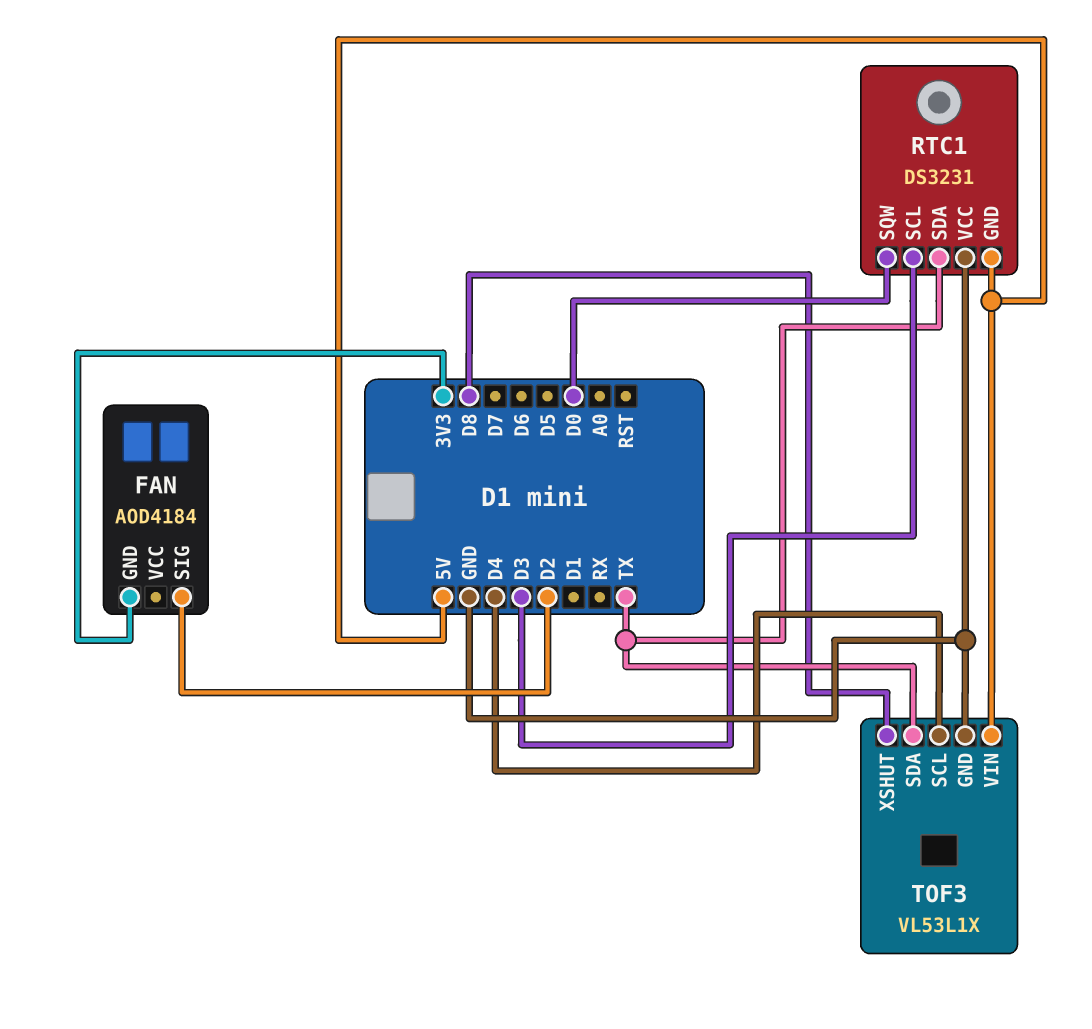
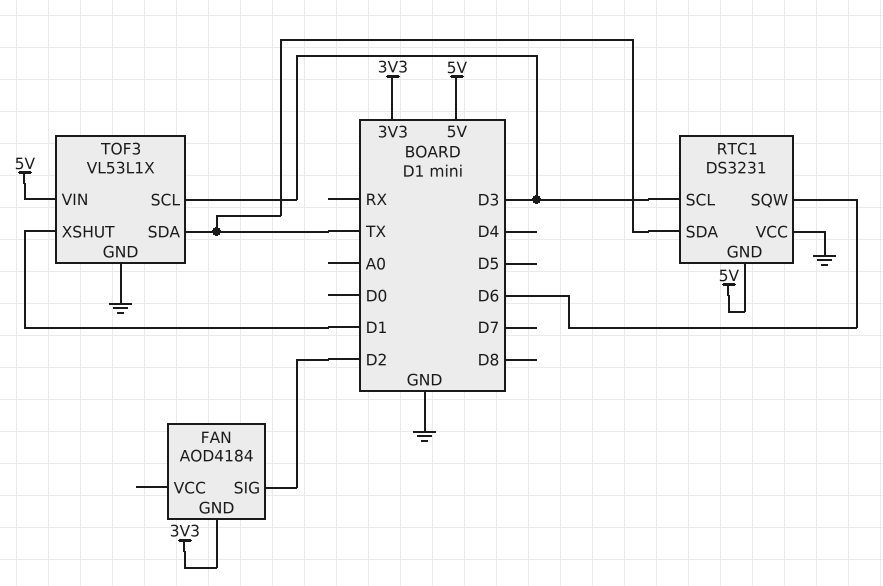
RTC1 pin SQW: D0 -> D6
TOF3 pin SCL: D4 -> D3
TOF3 pin XSHUT: D8 -> D1

